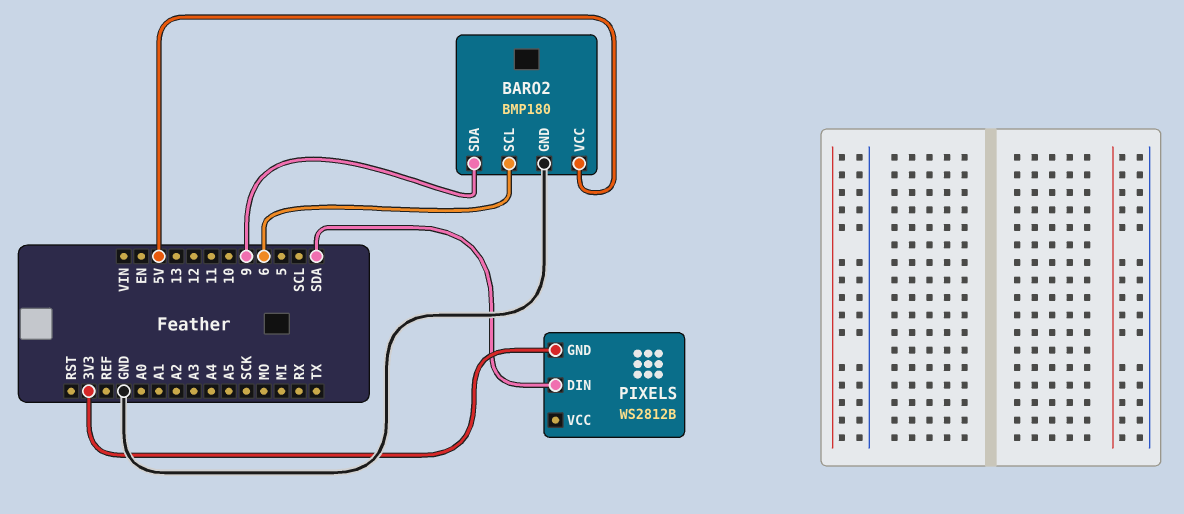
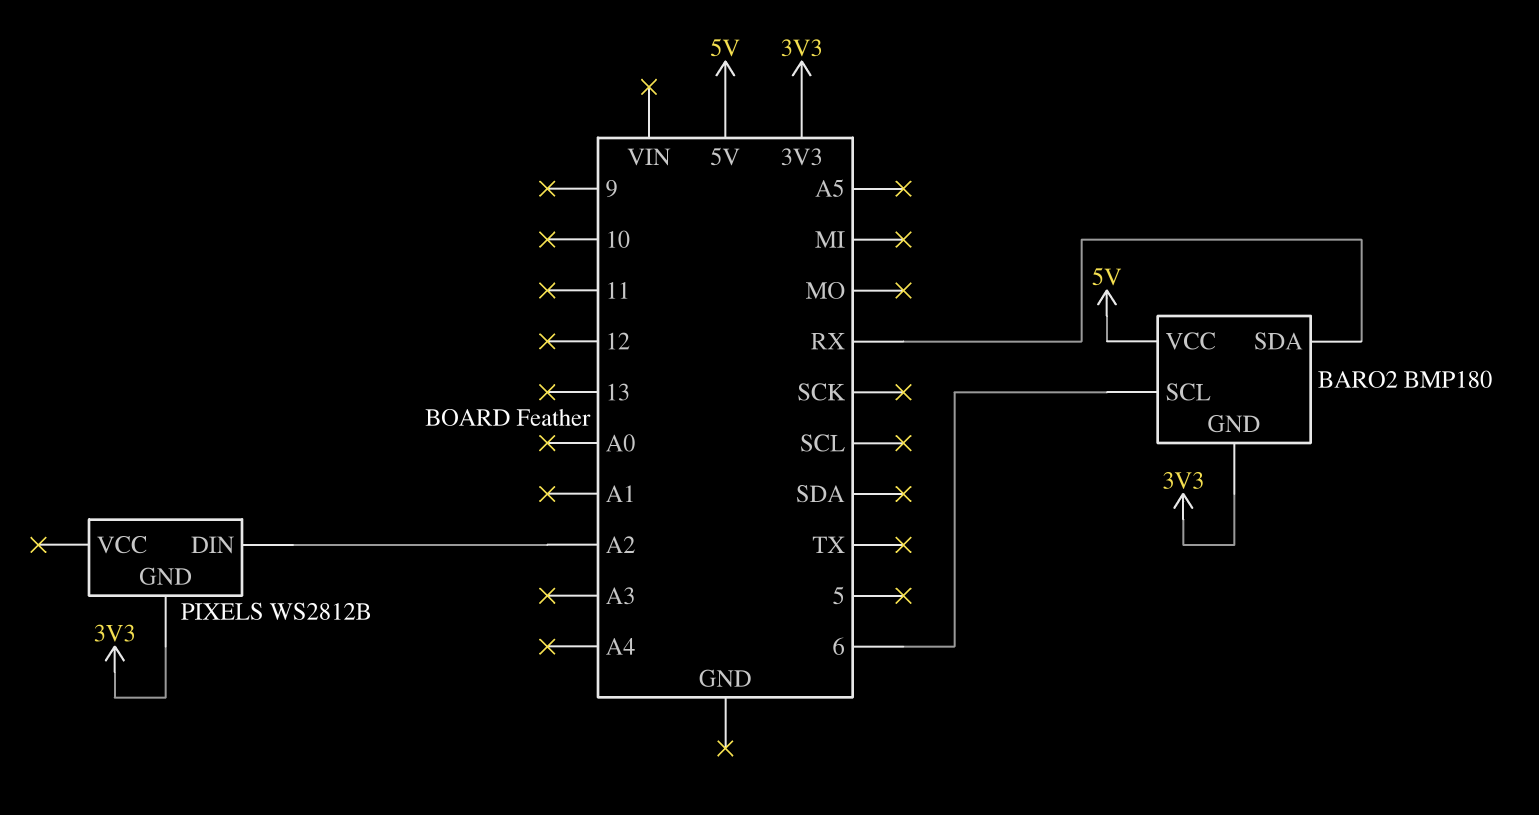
BARO2 pin GND: GND -> 3V3
BARO2 pin SDA: 9 -> RX
PIXELS pin DIN: SDA -> A2

